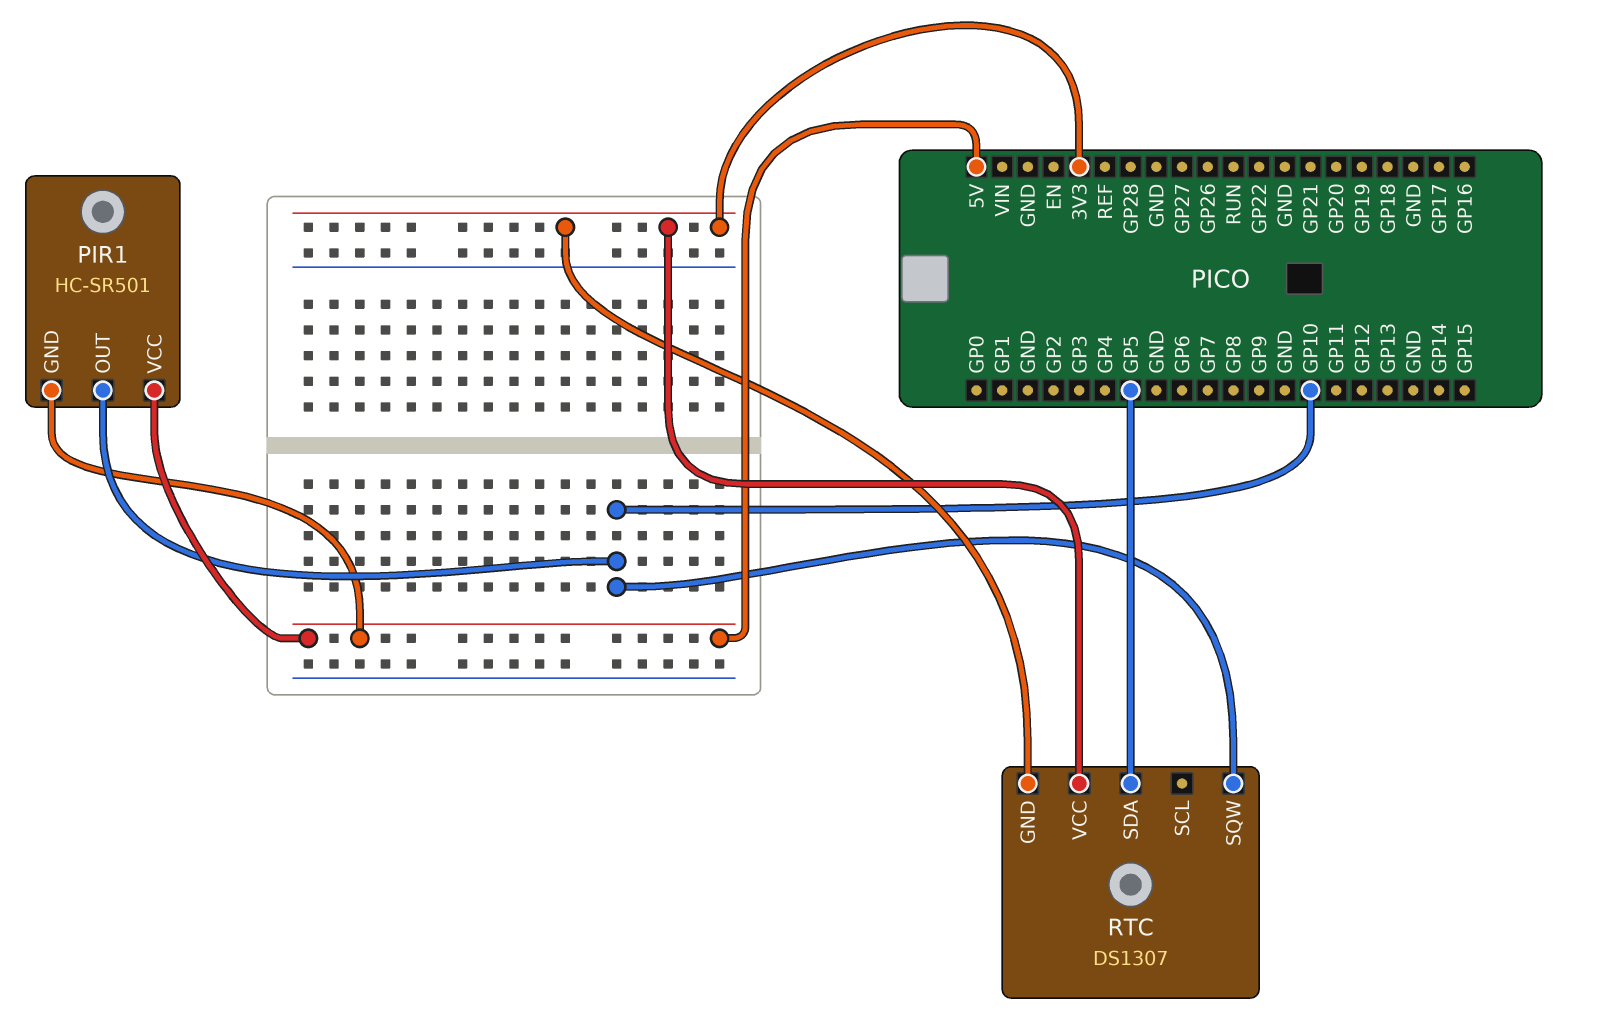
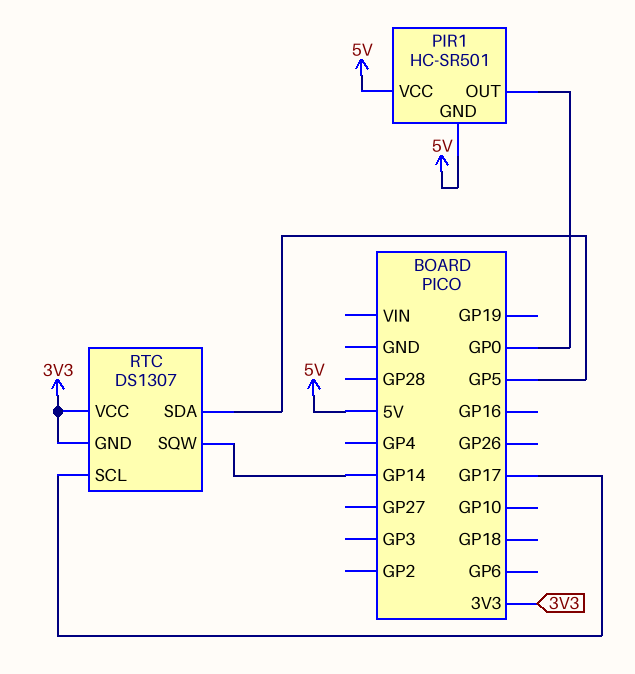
PIR1 pin OUT: GP10 -> GP0
RTC pin SCL: none -> GP17
RTC pin SQW: GP10 -> GP14

